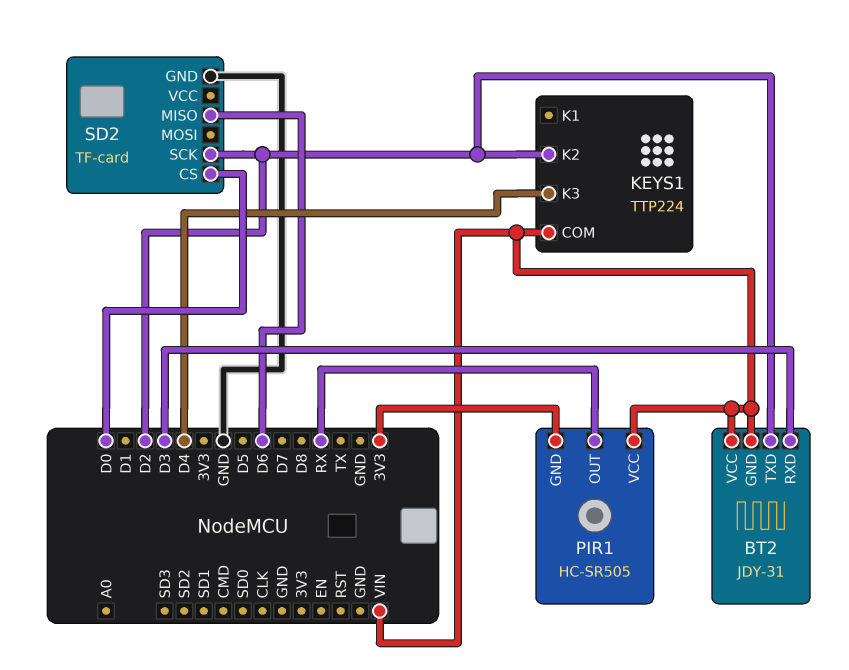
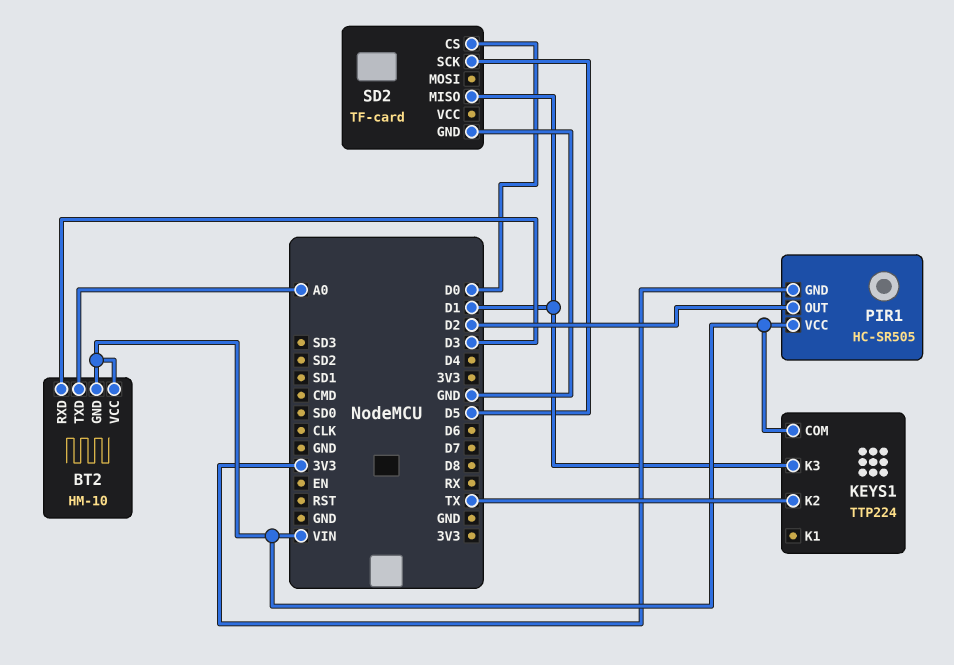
BT2: JDY-31 -> HM-10
BT2 pin TXD: D2 -> A0
KEYS1 pin K2: D2 -> TX
KEYS1 pin K3: D4 -> D1
PIR1 pin OUT: RX -> D2
SD2 pin MISO: D6 -> D1
SD2 pin SCK: D2 -> D5

